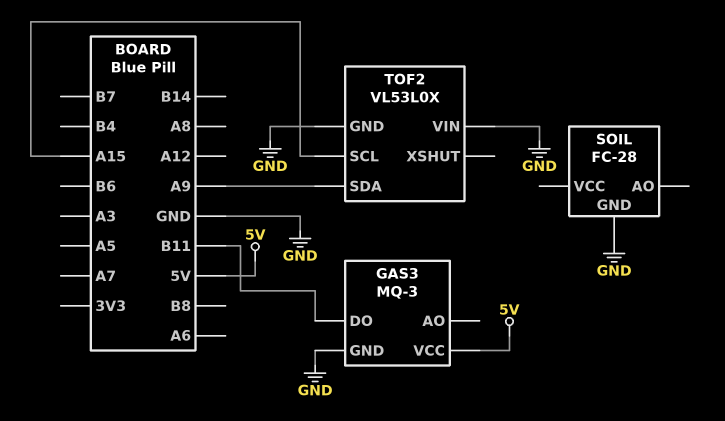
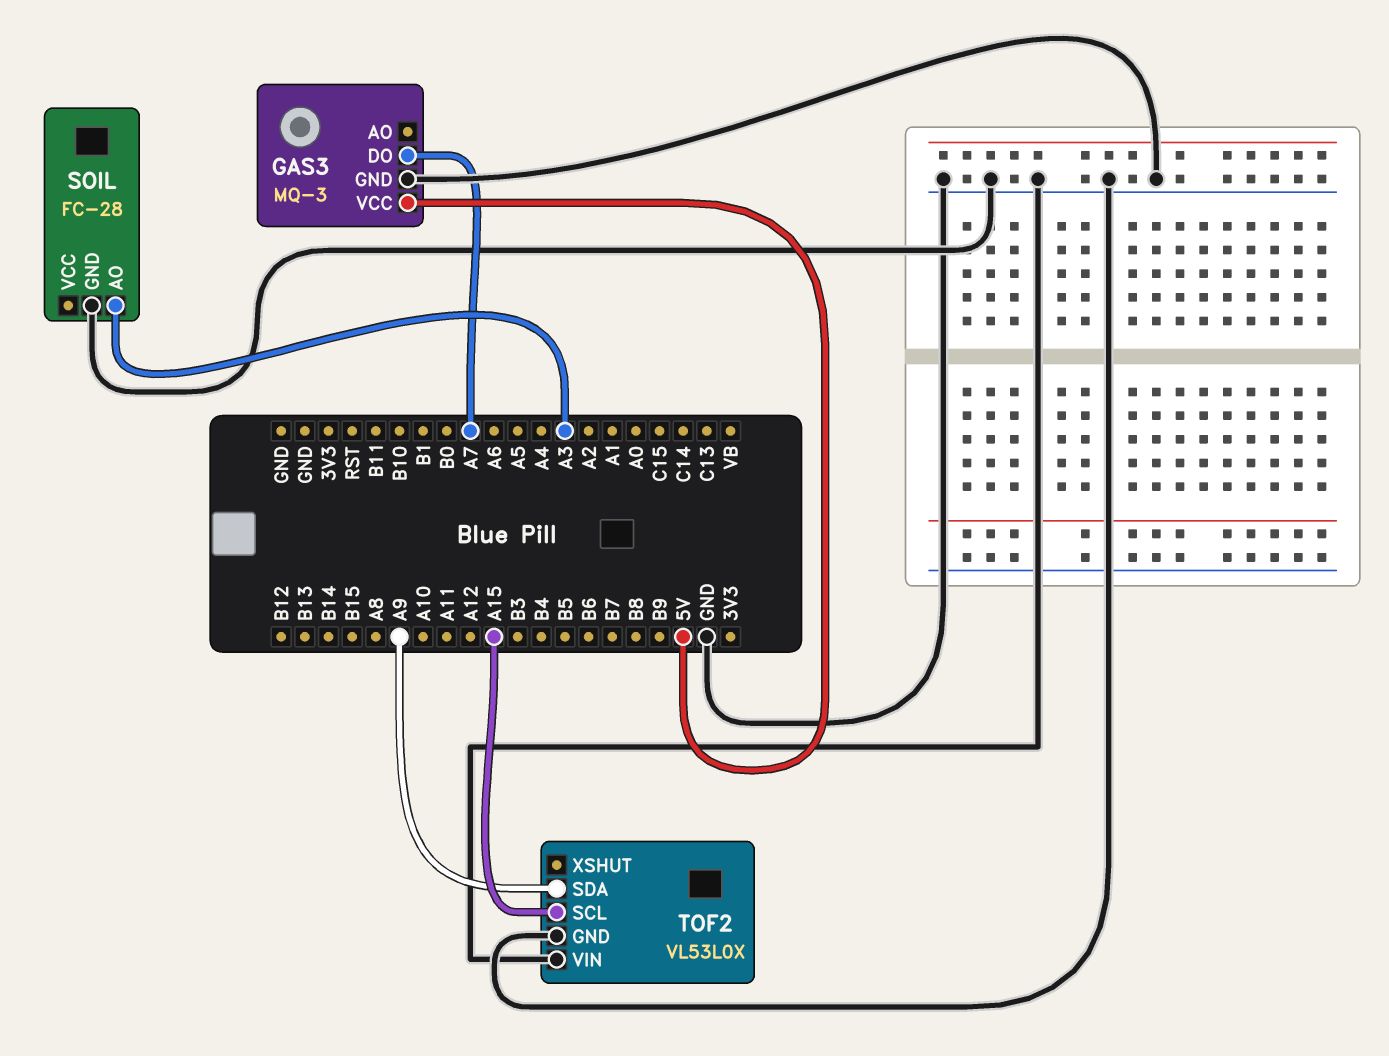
GAS3 pin DO: B11 -> A7
SOIL pin AO: none -> A3

